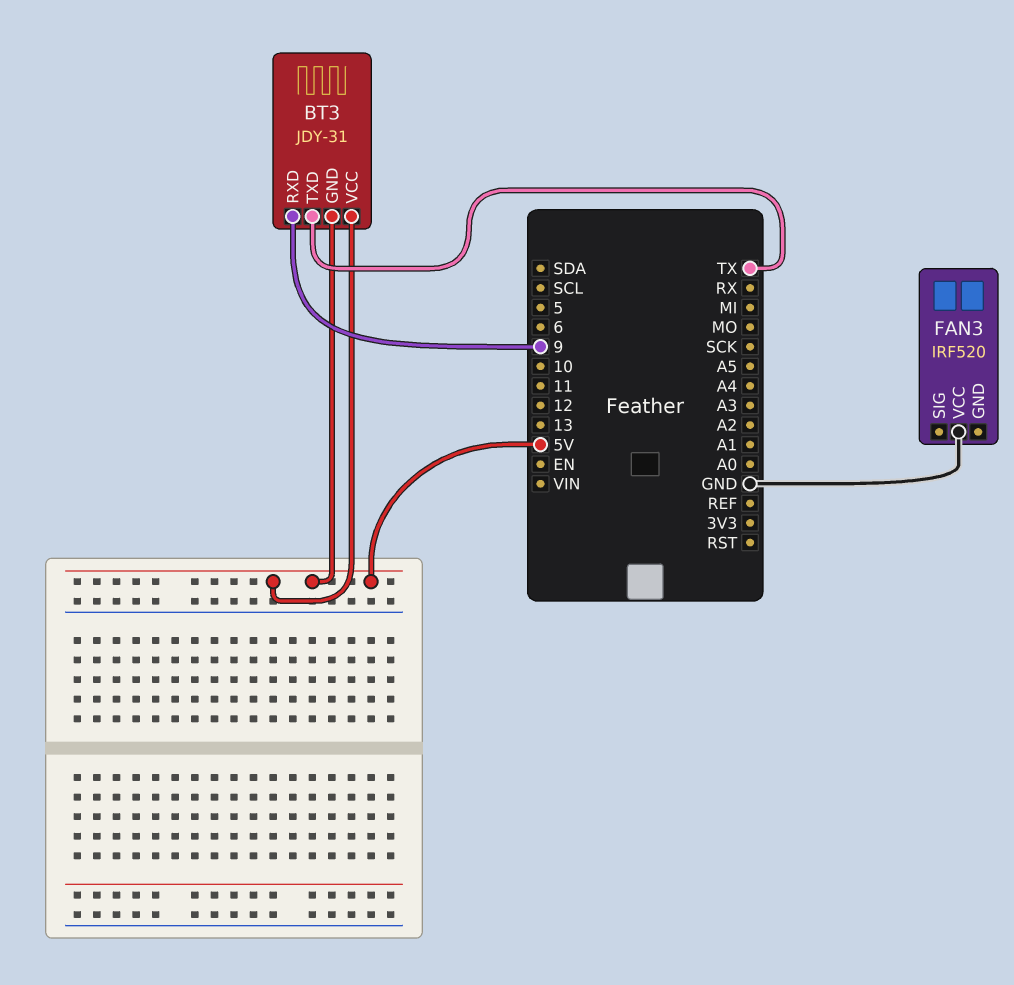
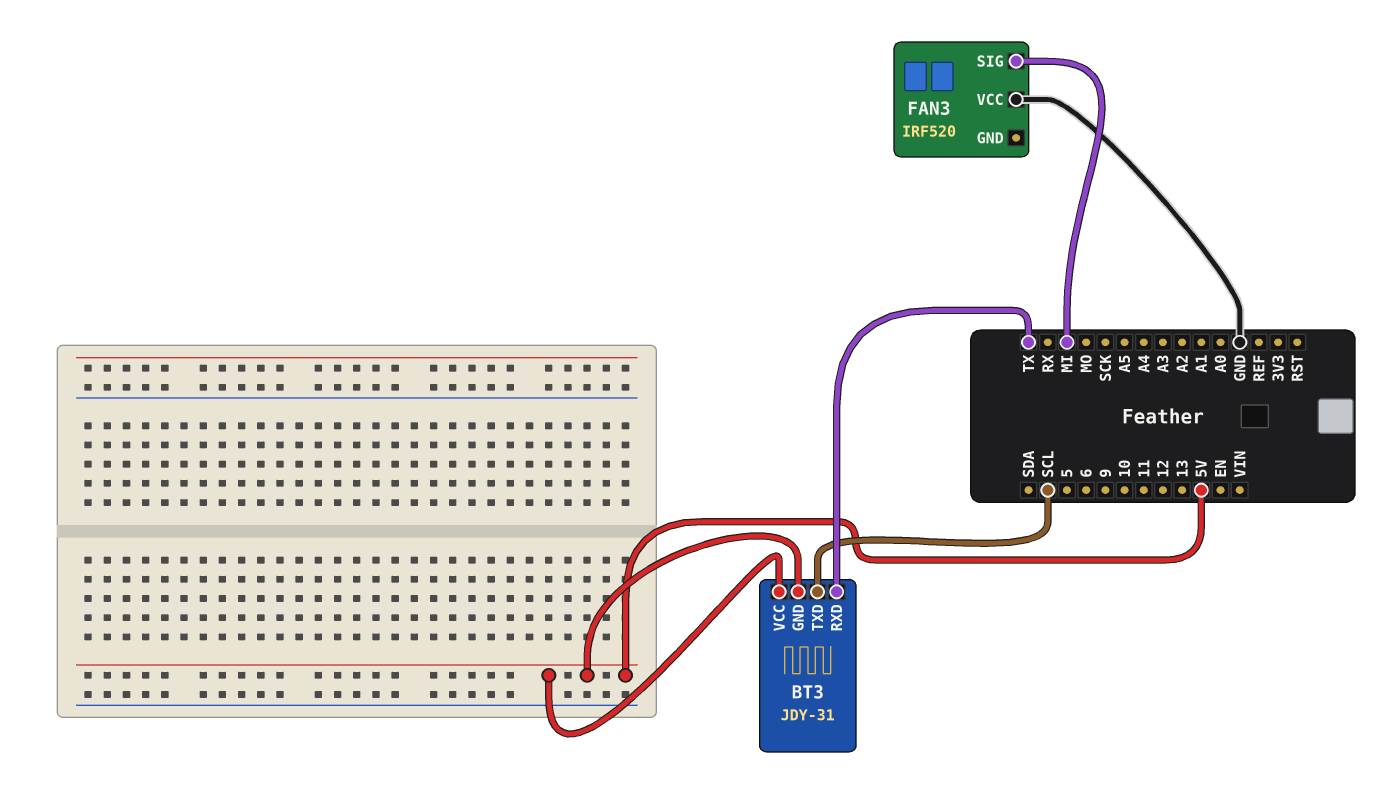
BT3 pin RXD: 9 -> TX
BT3 pin TXD: TX -> SCL
FAN3 pin SIG: none -> MI

